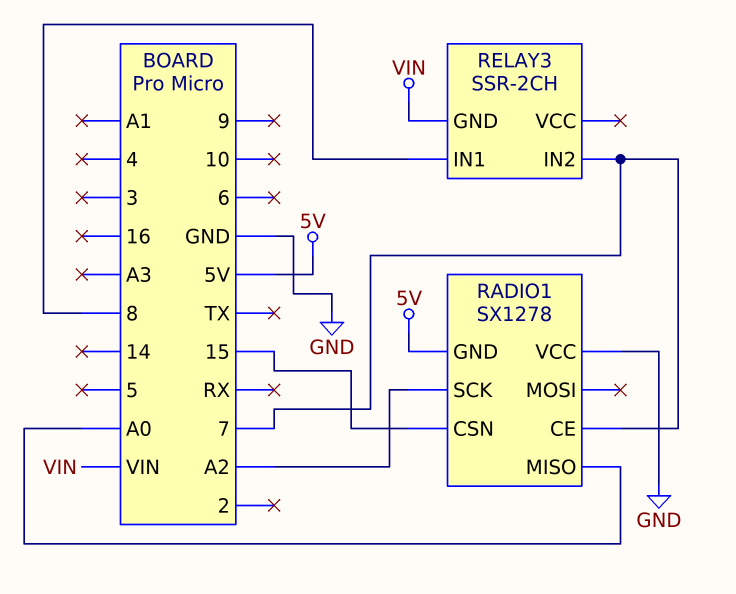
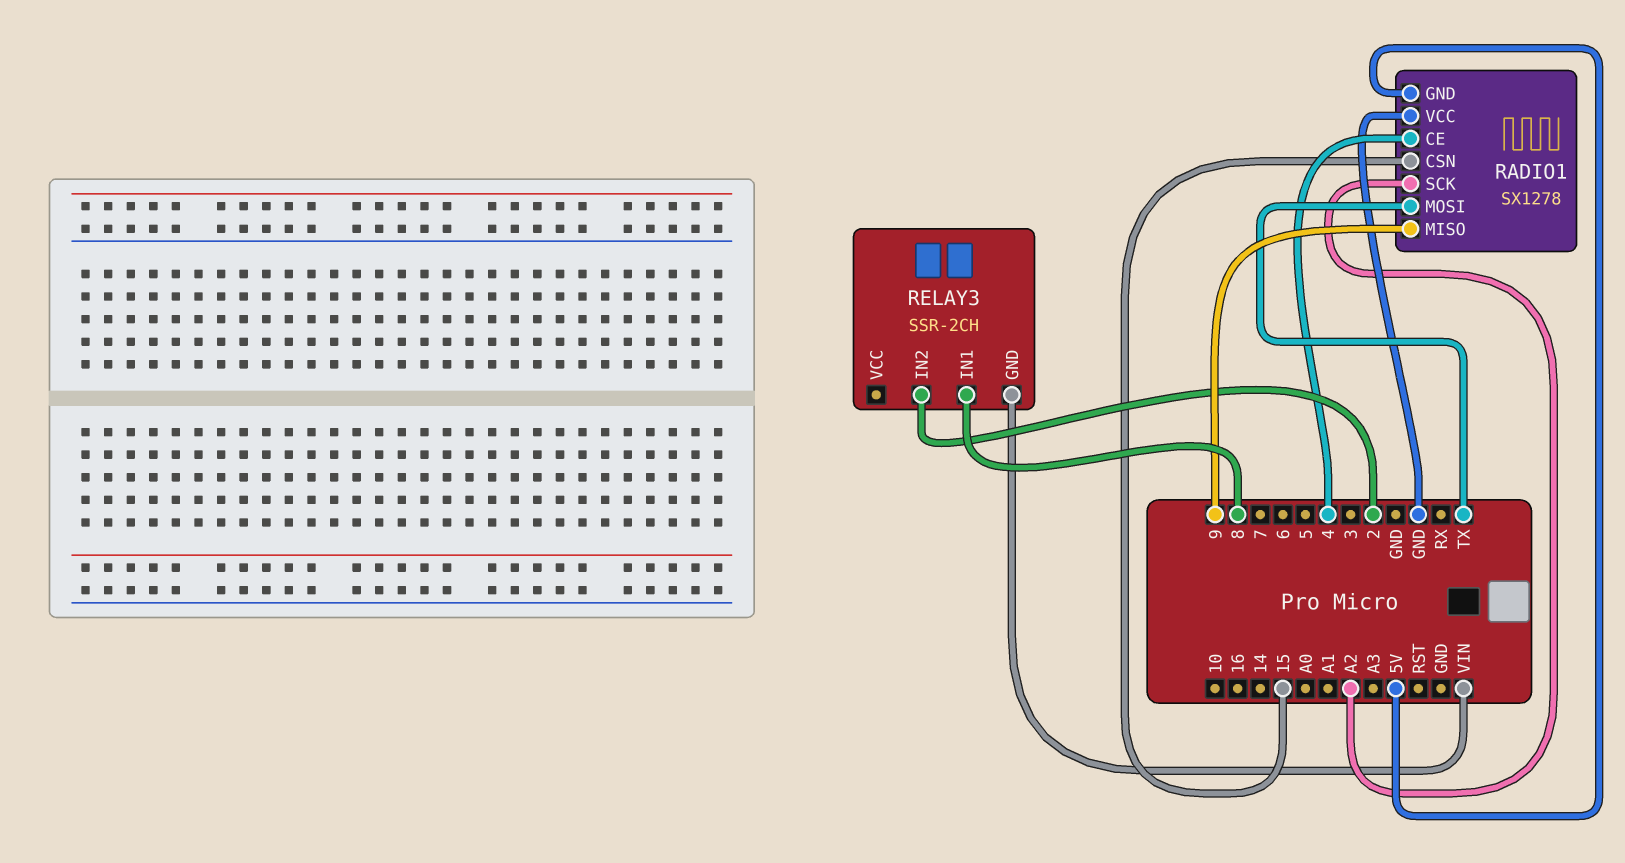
RADIO1 pin CE: 7 -> 4
RADIO1 pin MISO: A0 -> 9
RADIO1 pin MOSI: none -> TX
RELAY3 pin IN2: 7 -> 2

